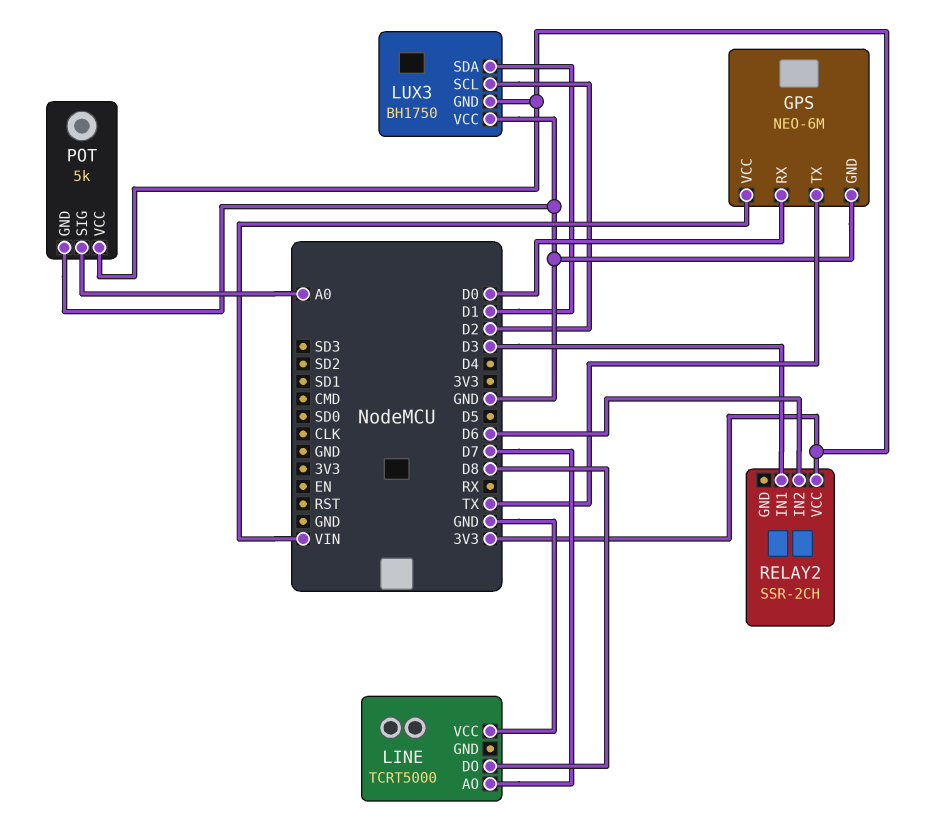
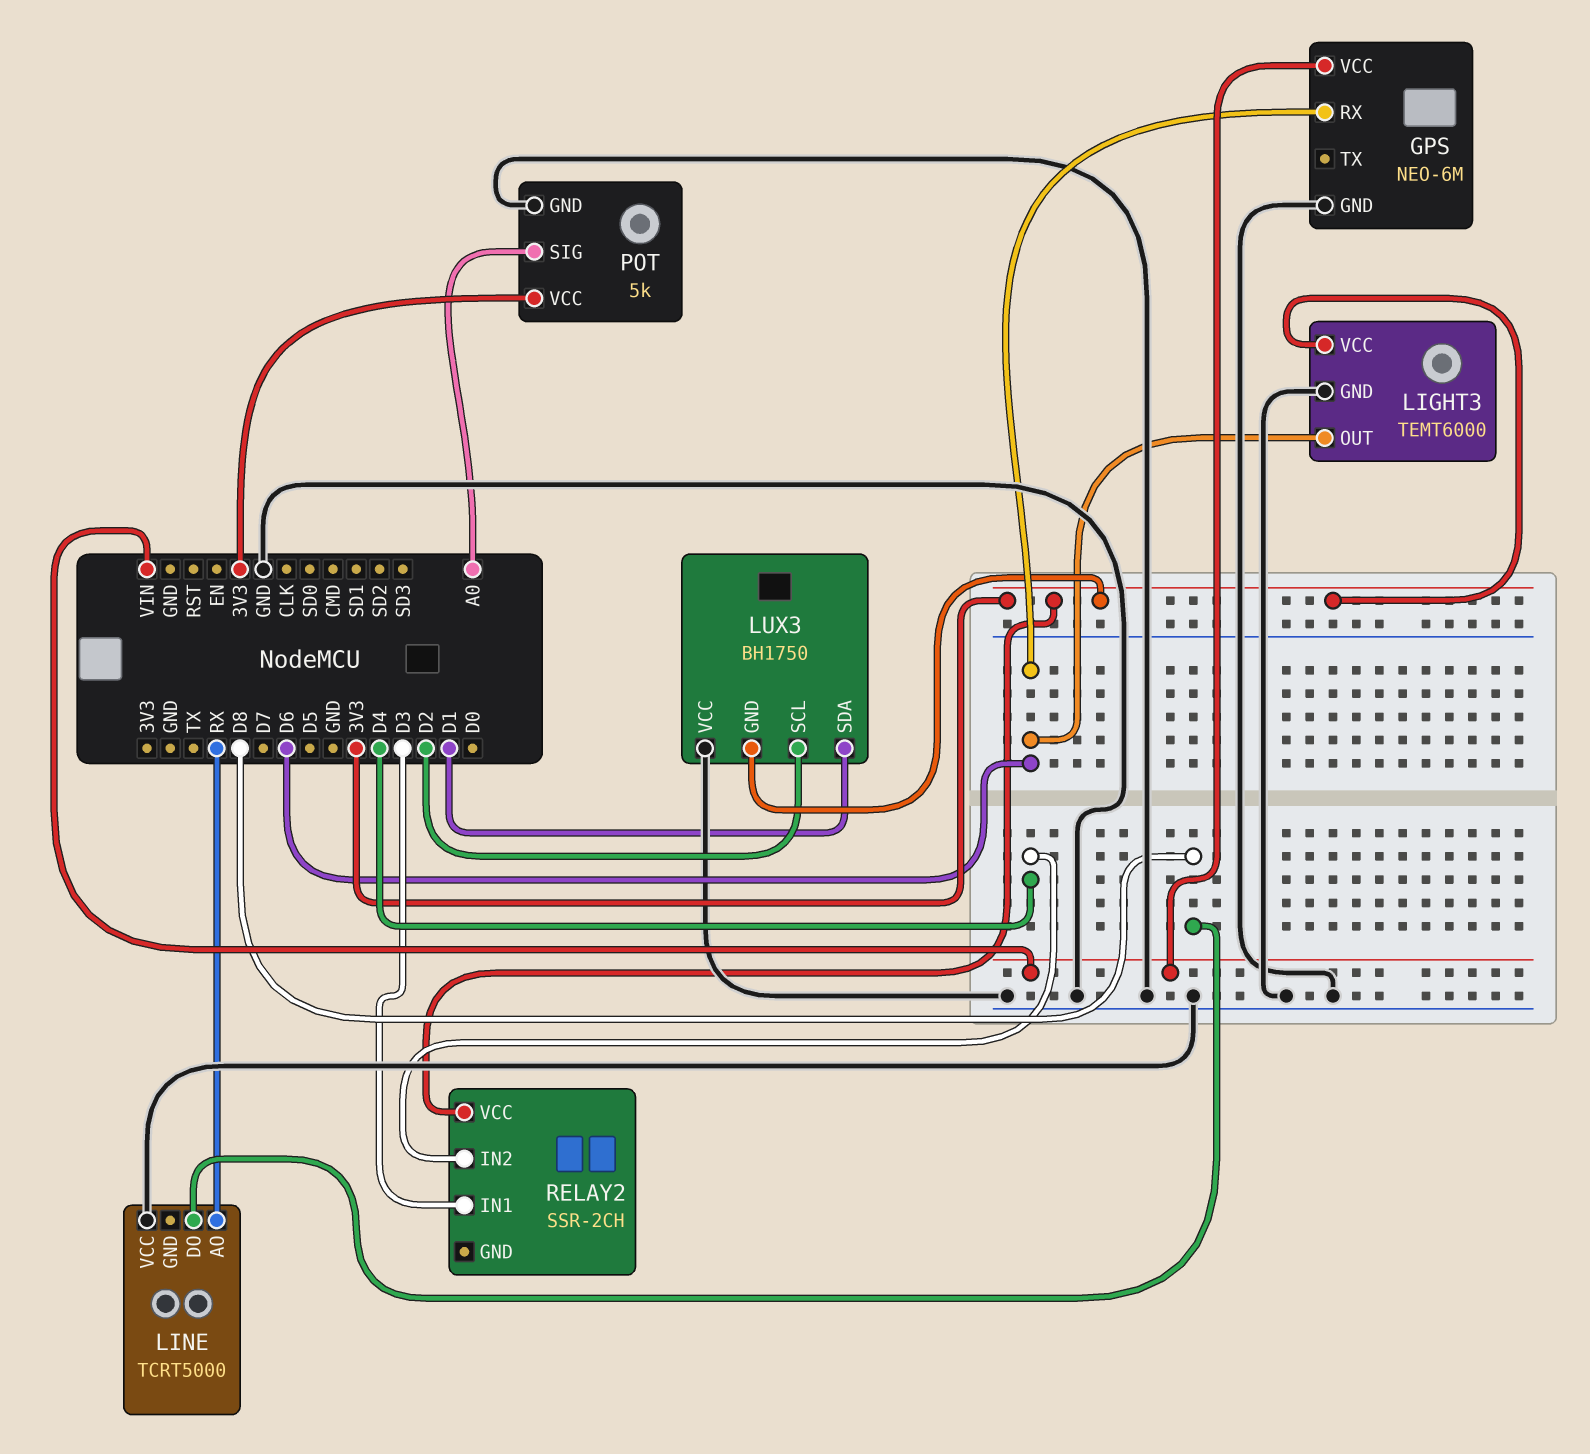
GPS pin RX: D0 -> D6
GPS pin TX: TX -> none
LIGHT3: none -> TEMT6000
LIGHT3 pin GND: none -> GND
LIGHT3 pin OUT: none -> D6
LIGHT3 pin VCC: none -> 3V3
LINE pin AO: D7 -> RX
RELAY2 pin IN2: D6 -> D4

